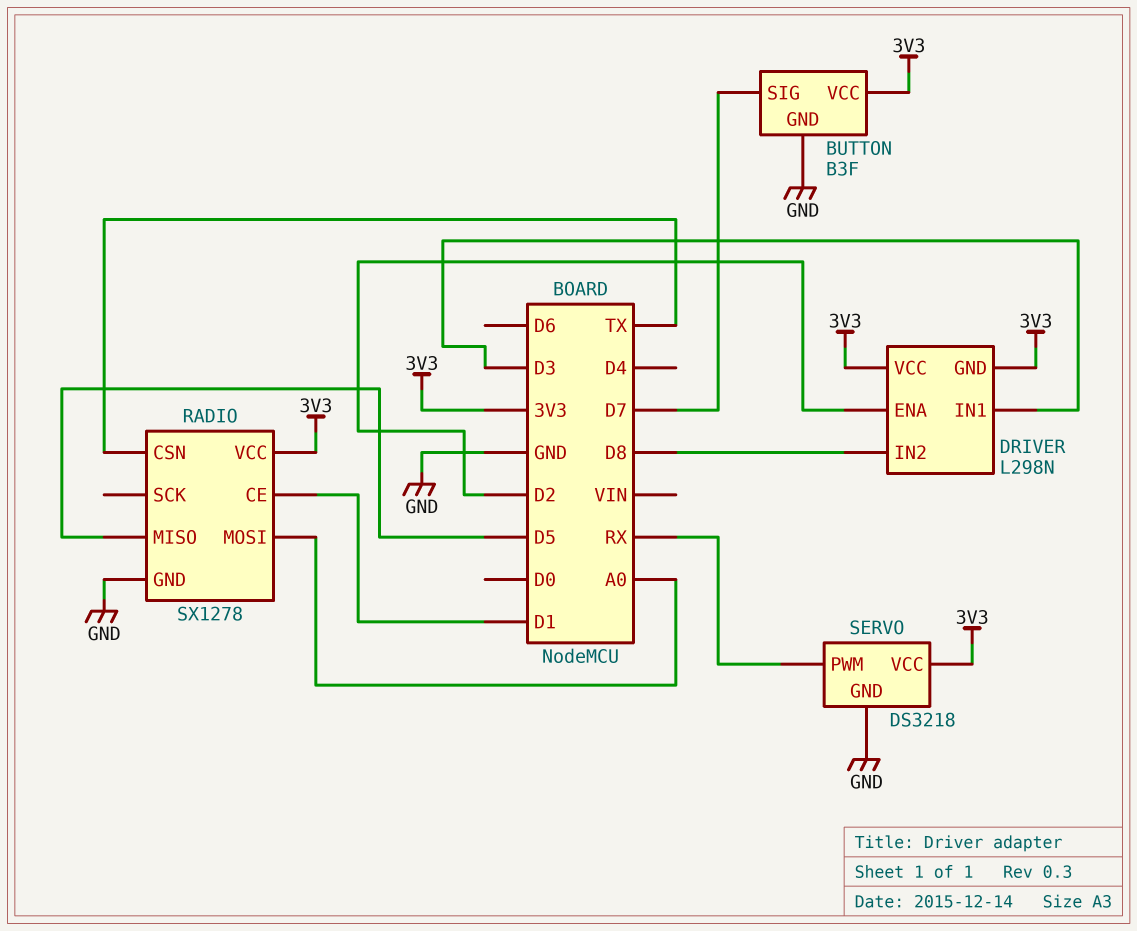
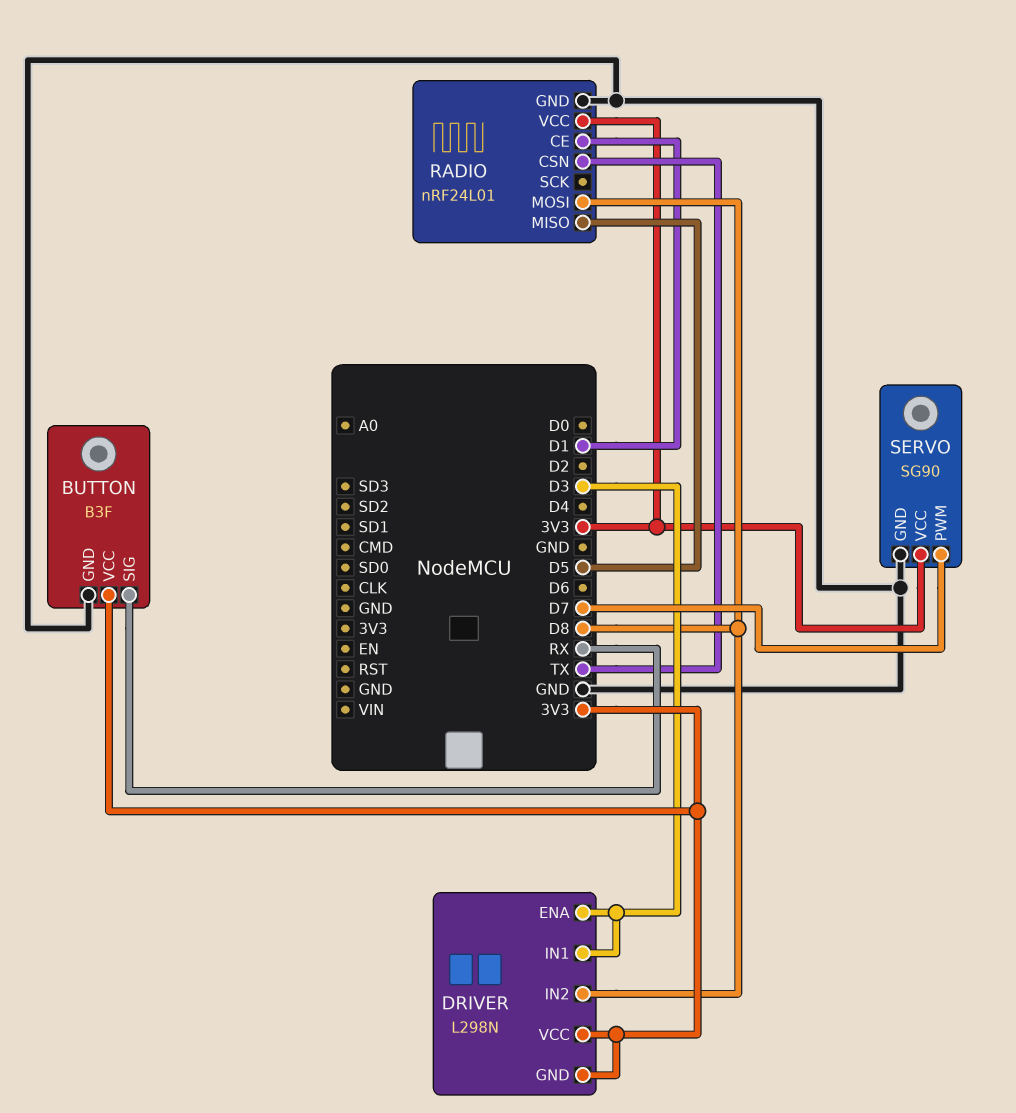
BUTTON pin SIG: D7 -> RX
DRIVER pin ENA: D2 -> D3
RADIO: SX1278 -> nRF24L01
RADIO pin MOSI: A0 -> D8
SERVO: DS3218 -> SG90
SERVO pin PWM: RX -> D7

